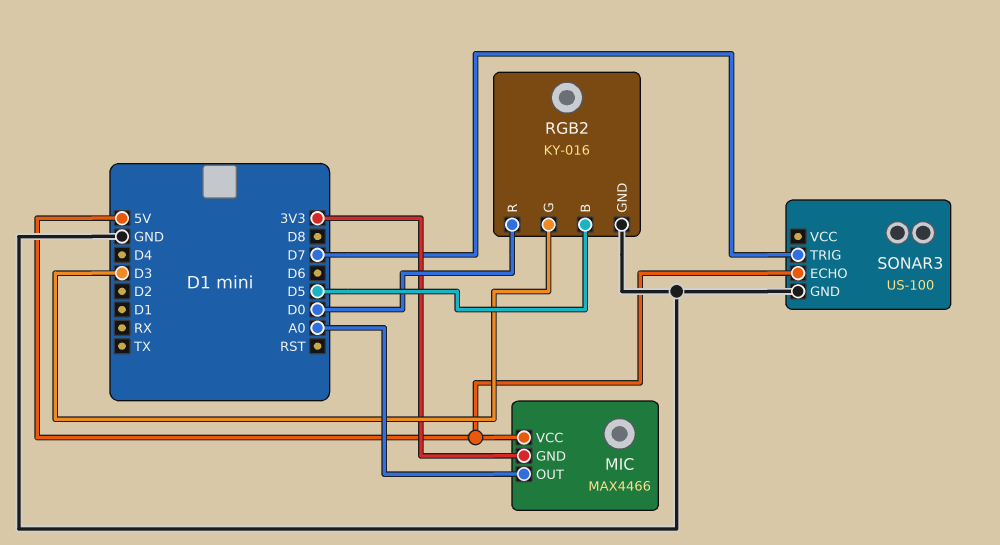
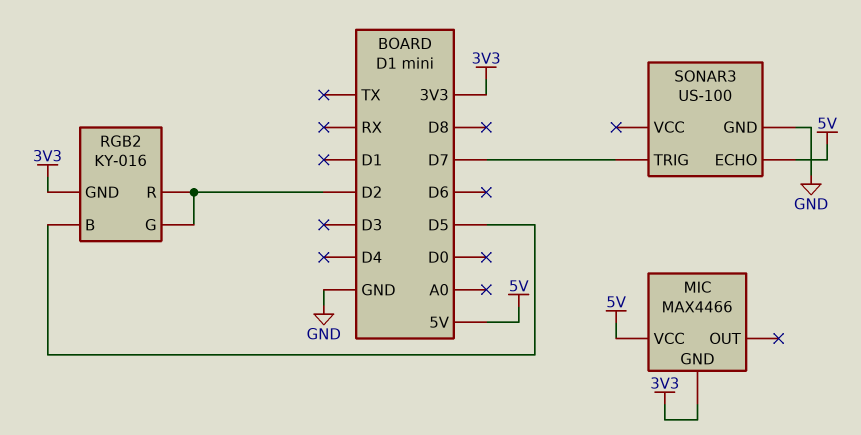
MIC pin OUT: A0 -> none
RGB2 pin G: D3 -> D2
RGB2 pin GND: GND -> 3V3
RGB2 pin R: D0 -> D2

